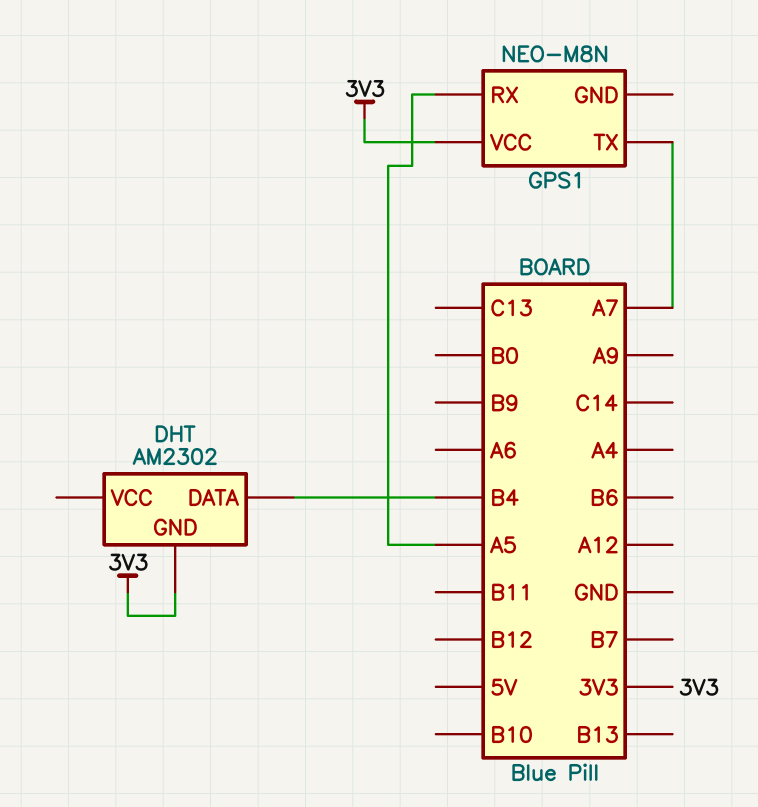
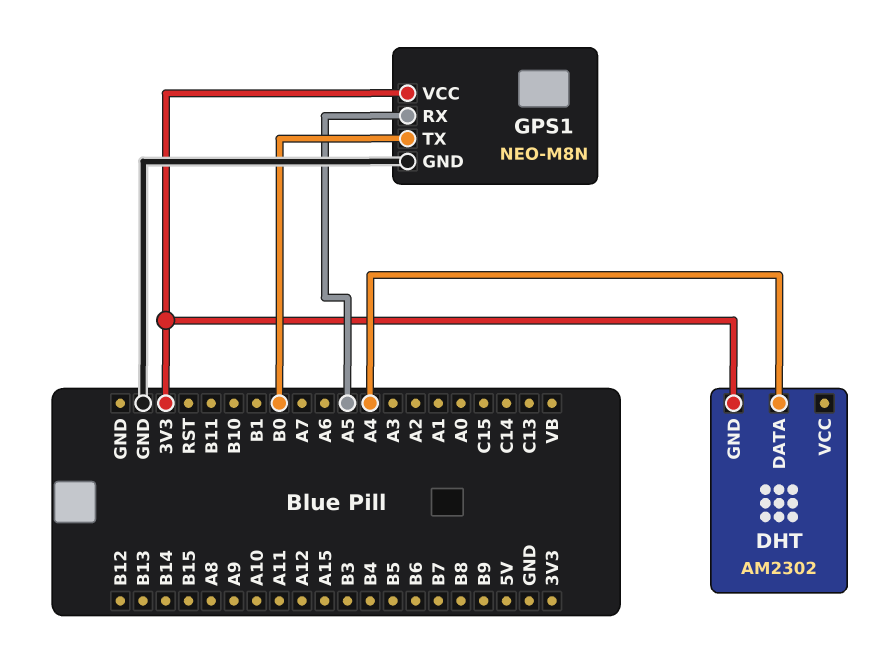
DHT pin DATA: B4 -> A4
GPS1 pin GND: none -> GND
GPS1 pin TX: A7 -> B0

